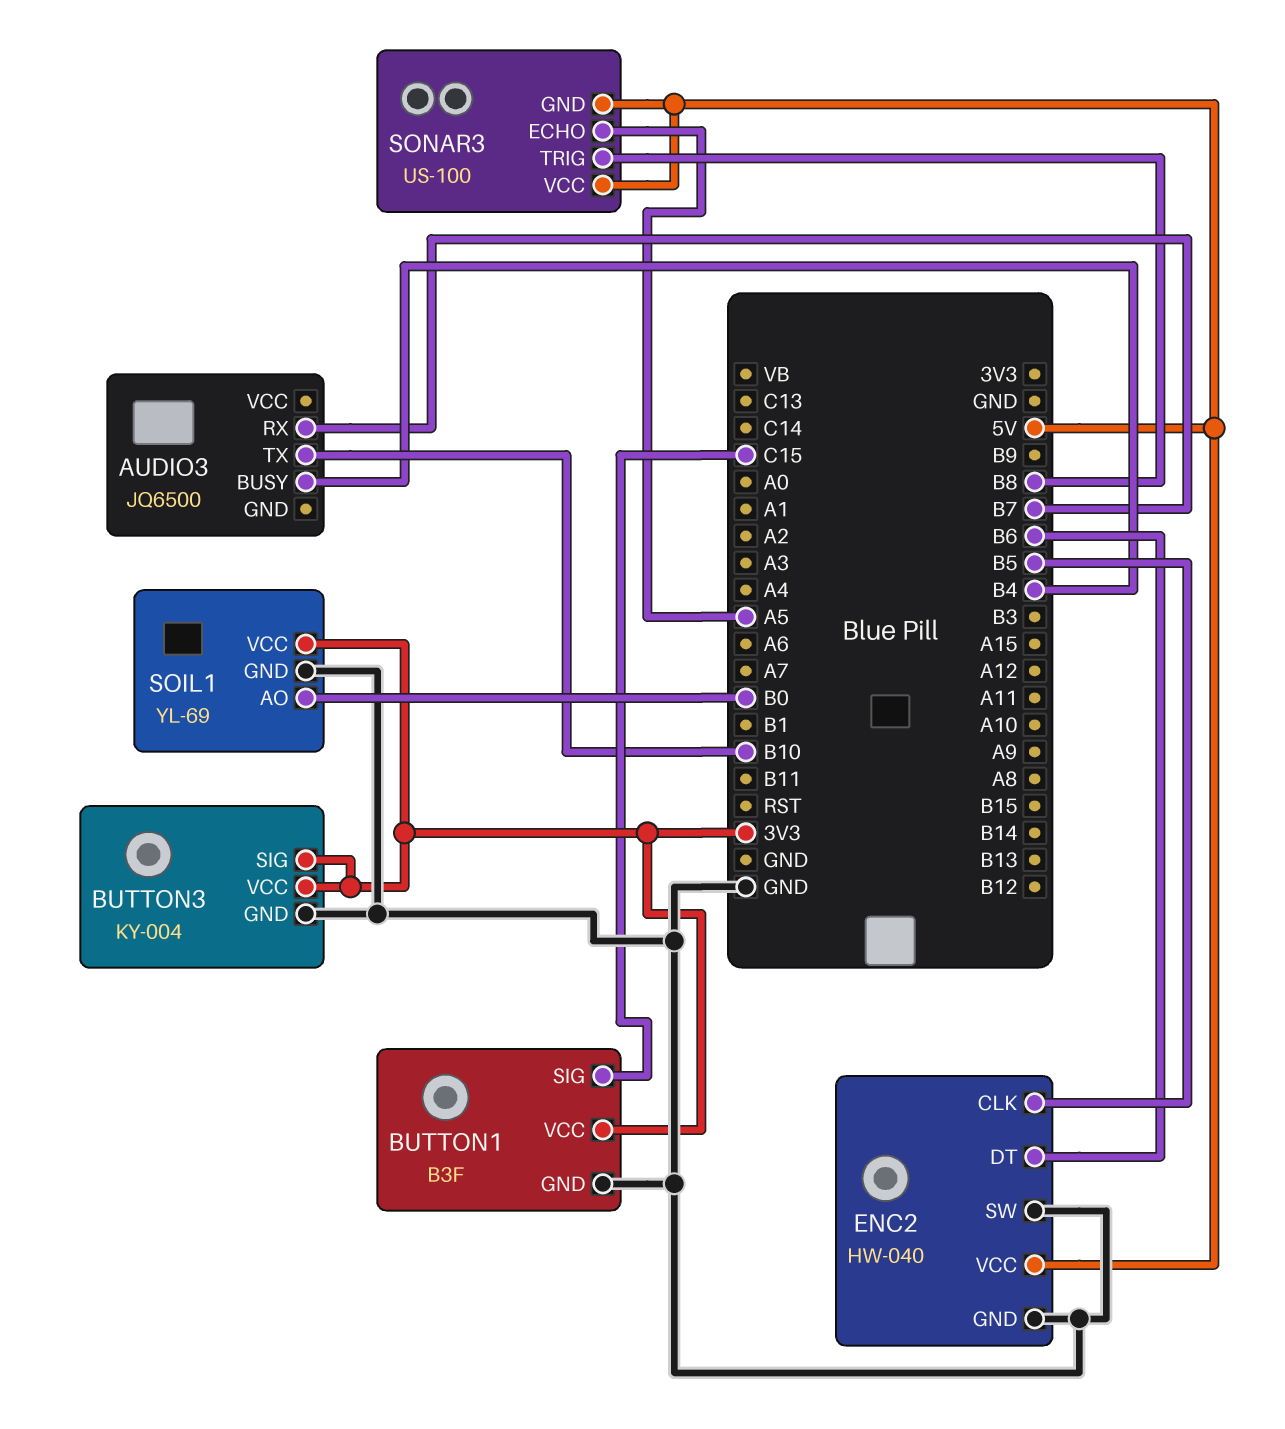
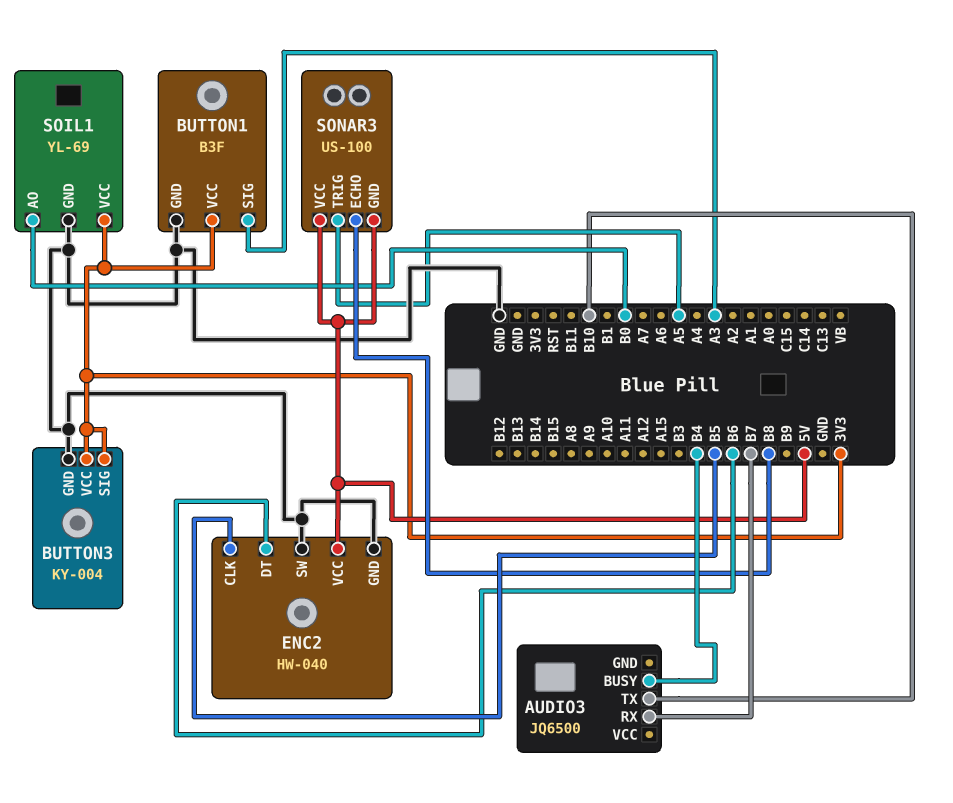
BUTTON1 pin SIG: C15 -> A3
SONAR3 pin ECHO: A5 -> B8
SONAR3 pin TRIG: B8 -> A5

